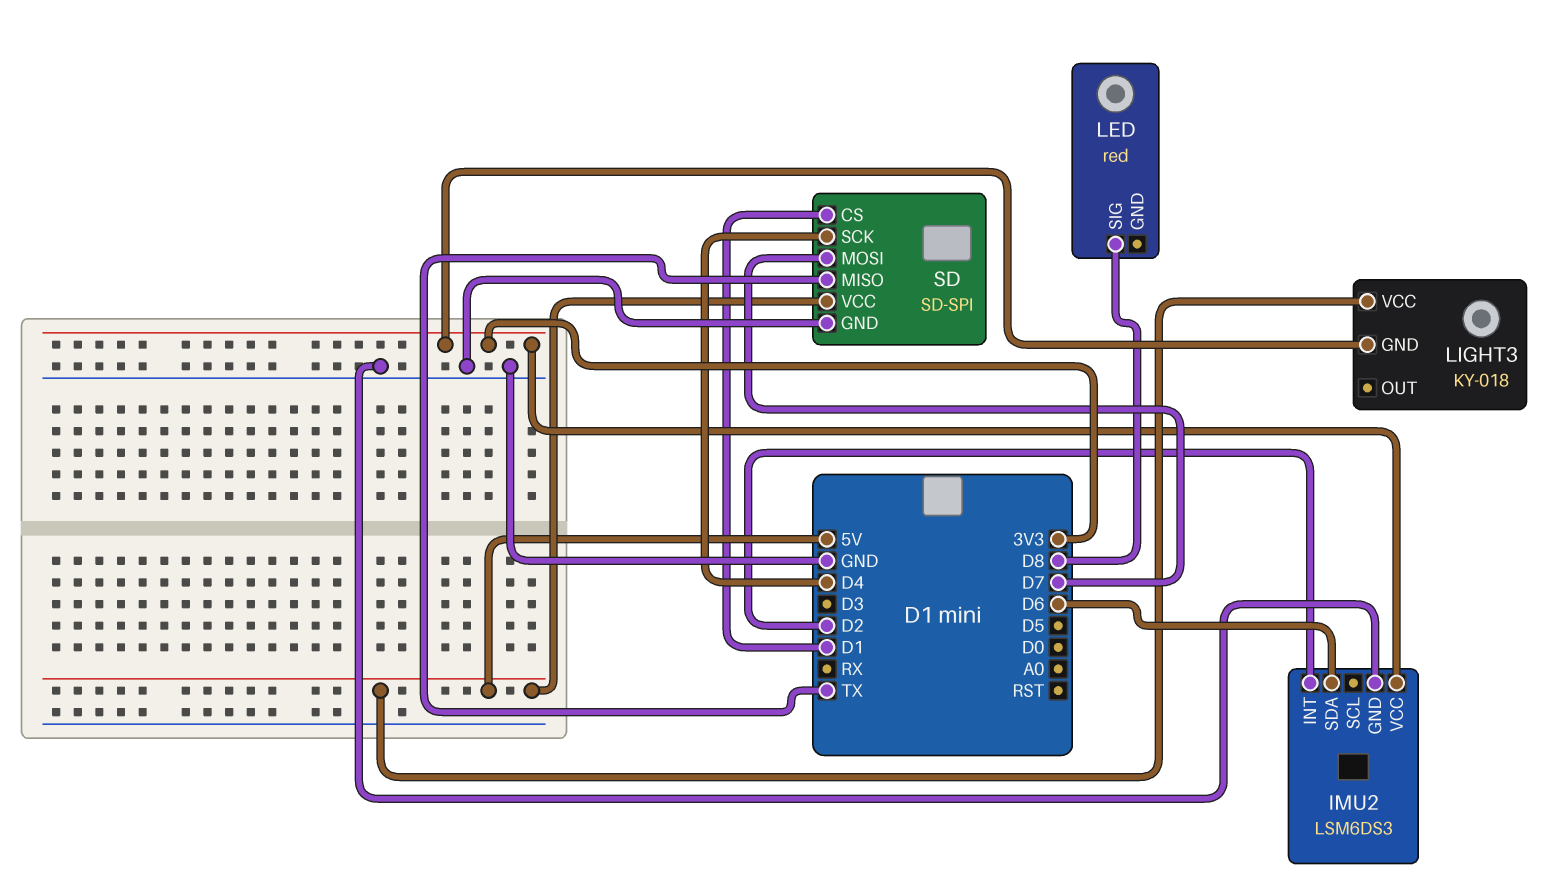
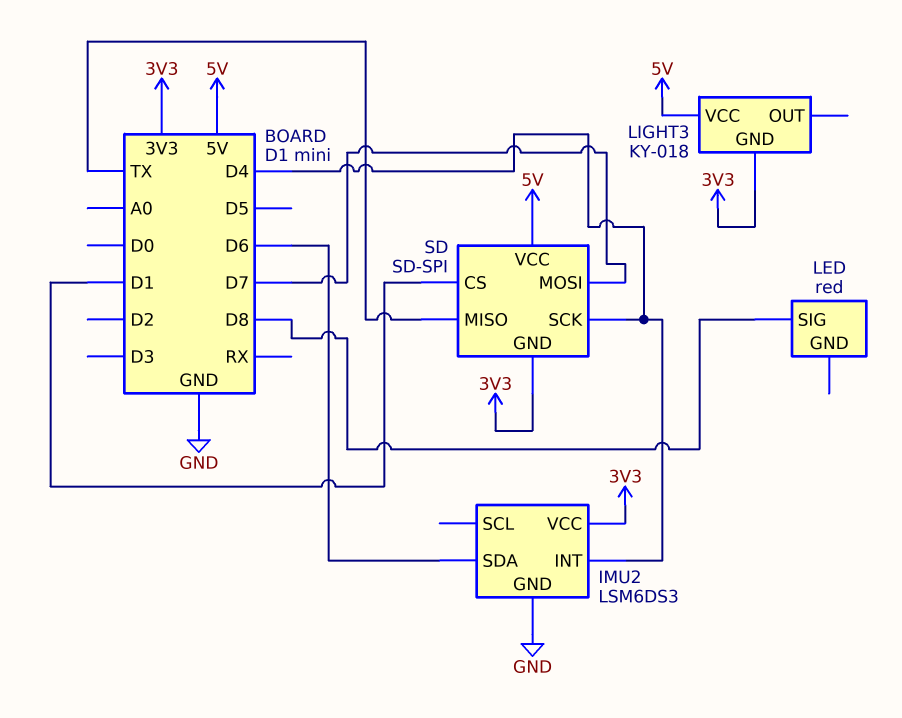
IMU2 pin INT: D2 -> D4
SD pin GND: GND -> 3V3

